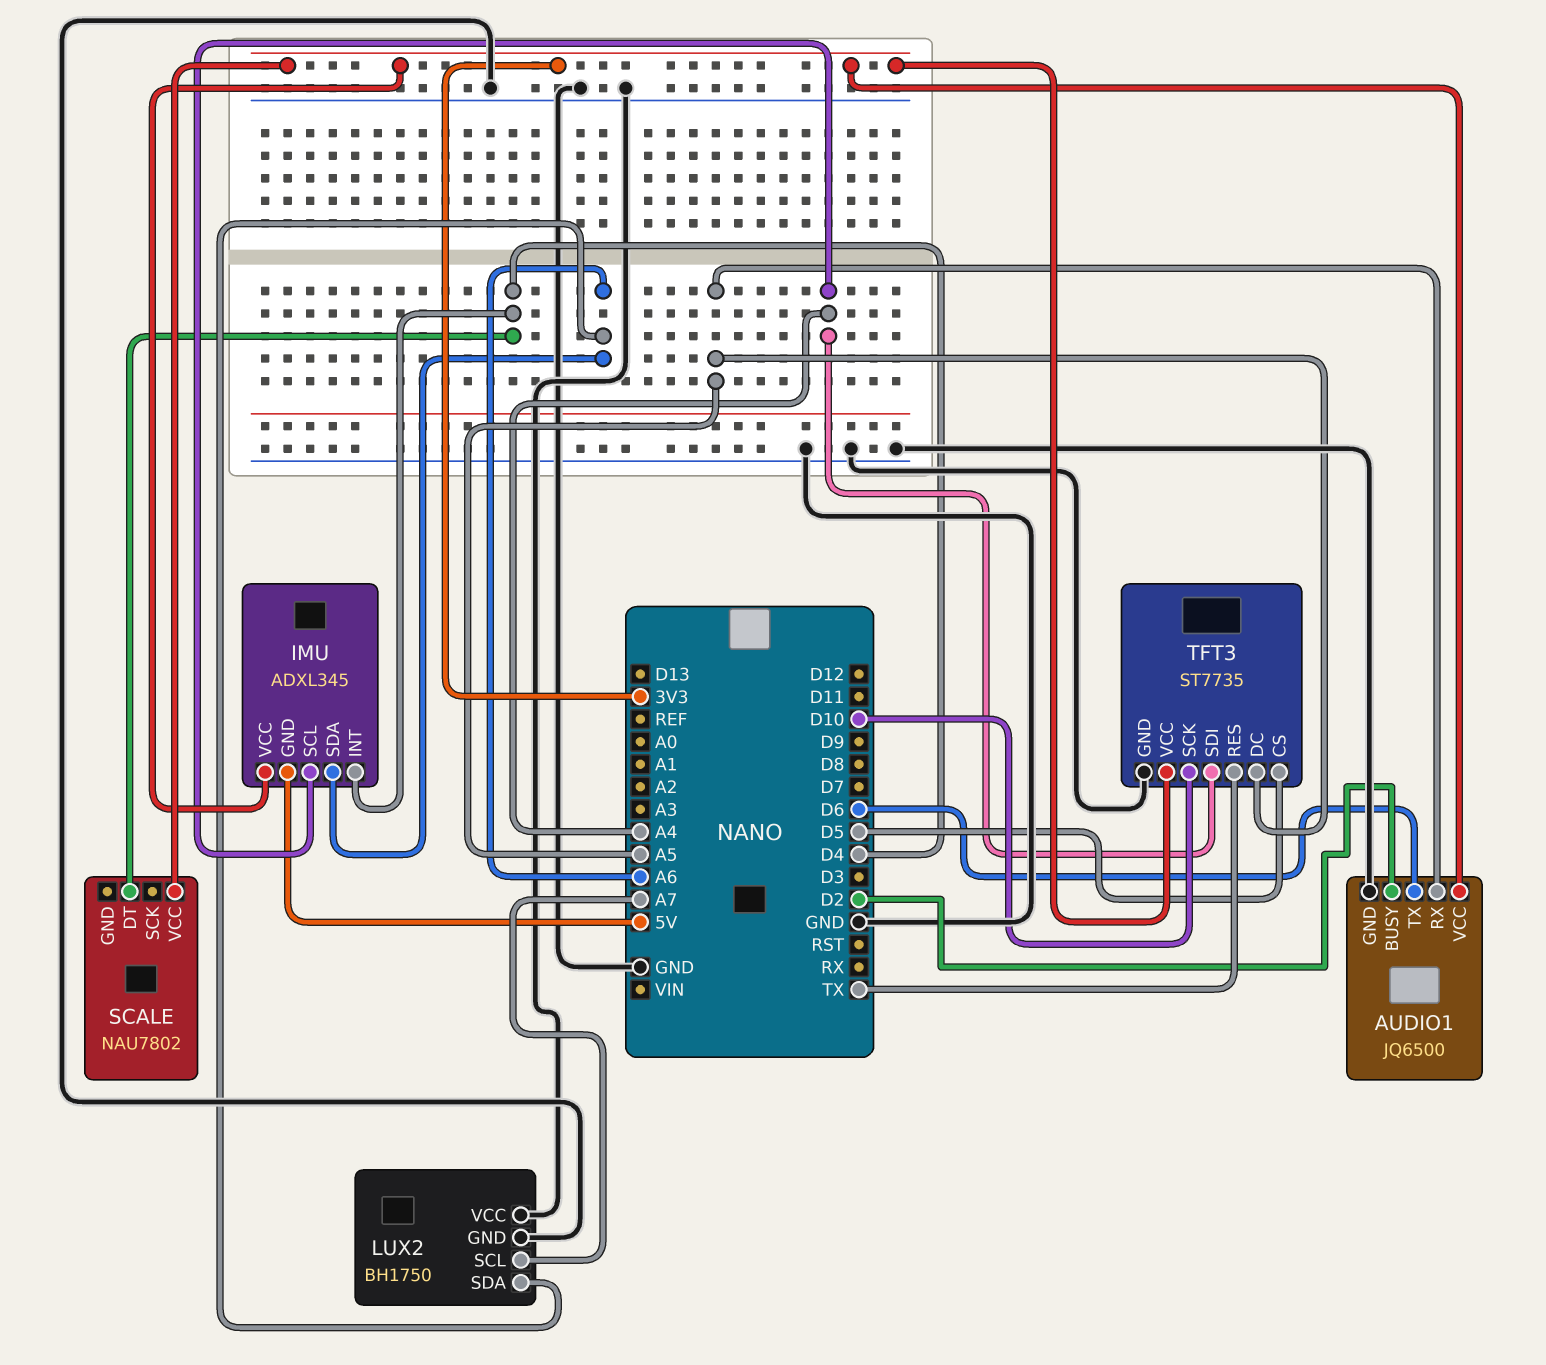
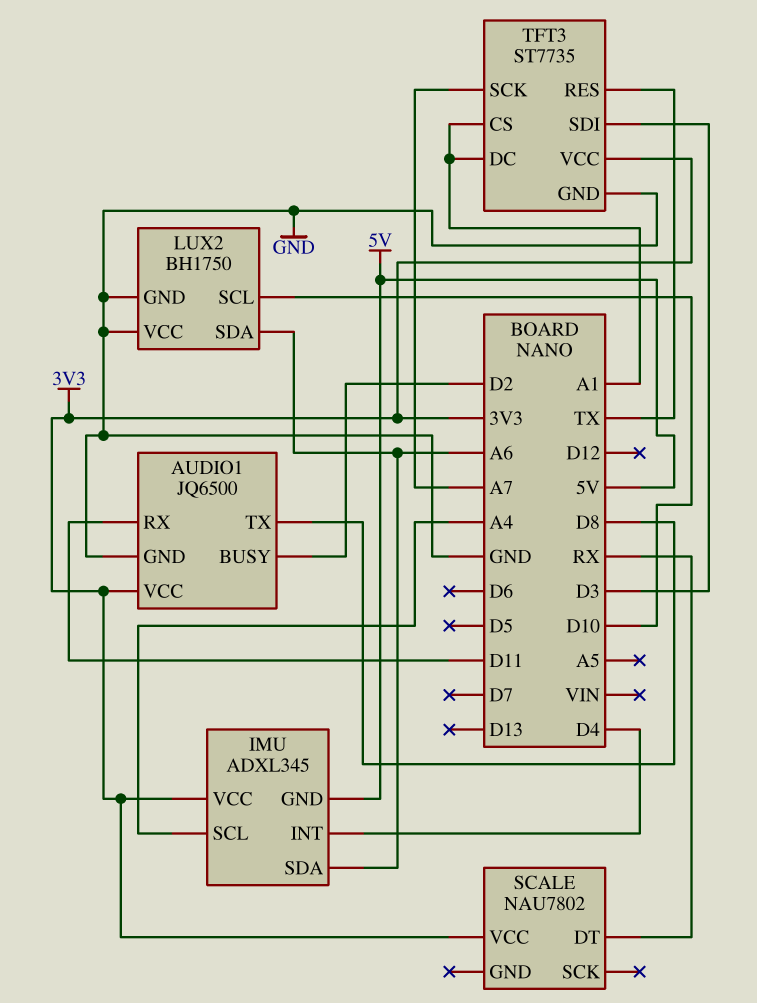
AUDIO1 pin RX: A5 -> D11
AUDIO1 pin TX: D6 -> D8
LUX2 pin SCL: A7 -> D10
SCALE pin DT: D4 -> RX
TFT3 pin CS: D5 -> A1
TFT3 pin DC: A5 -> A1
TFT3 pin SCK: D10 -> A7
TFT3 pin SDI: A4 -> D3

